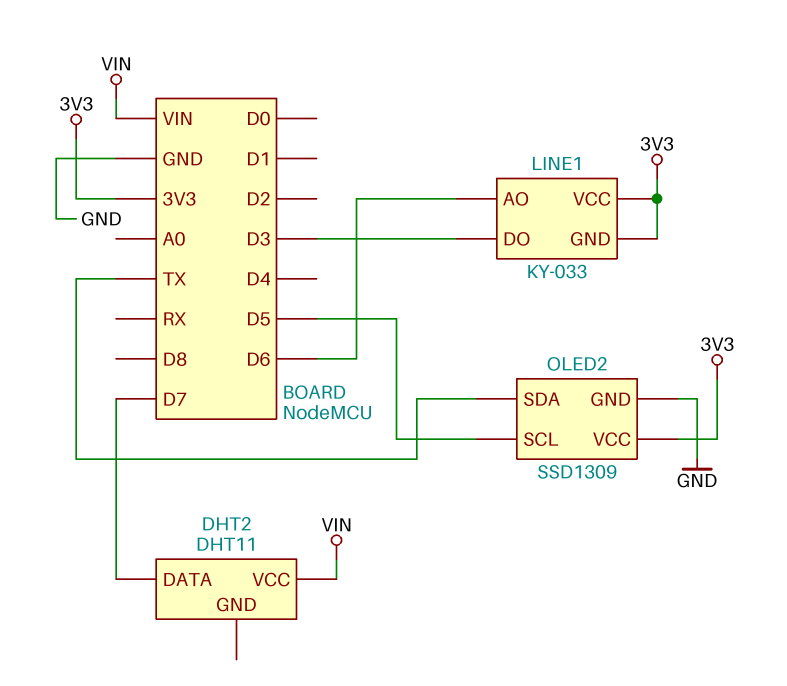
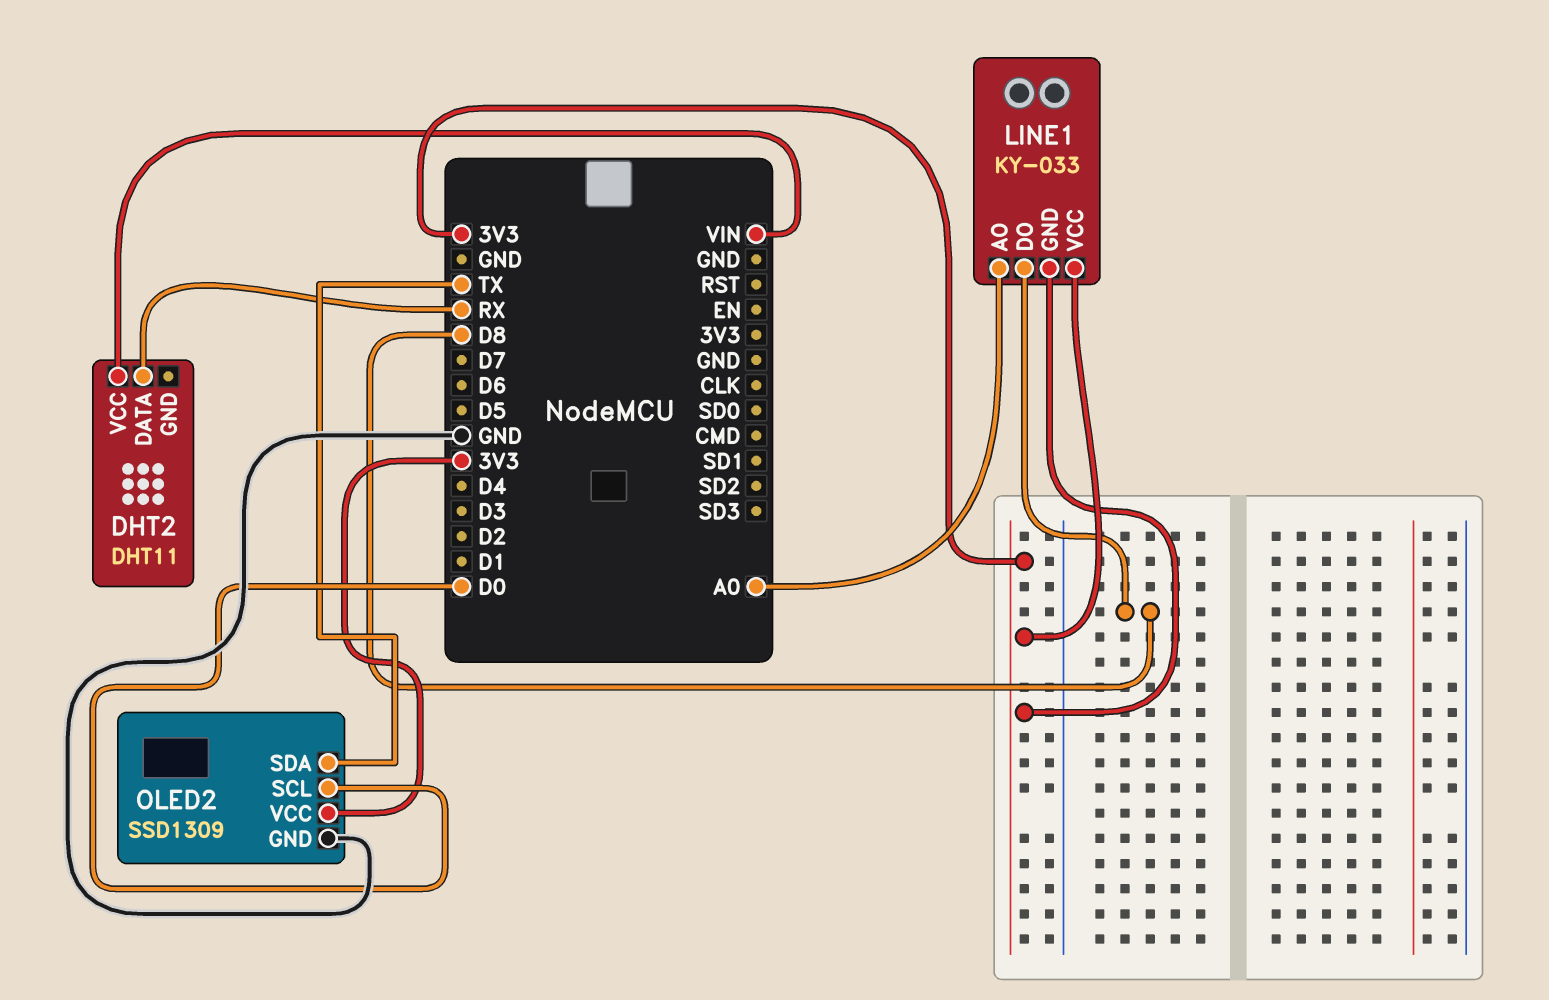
DHT2 pin DATA: D7 -> RX
LINE1 pin AO: D6 -> A0
LINE1 pin DO: D3 -> D8
OLED2 pin SCL: D5 -> D0

